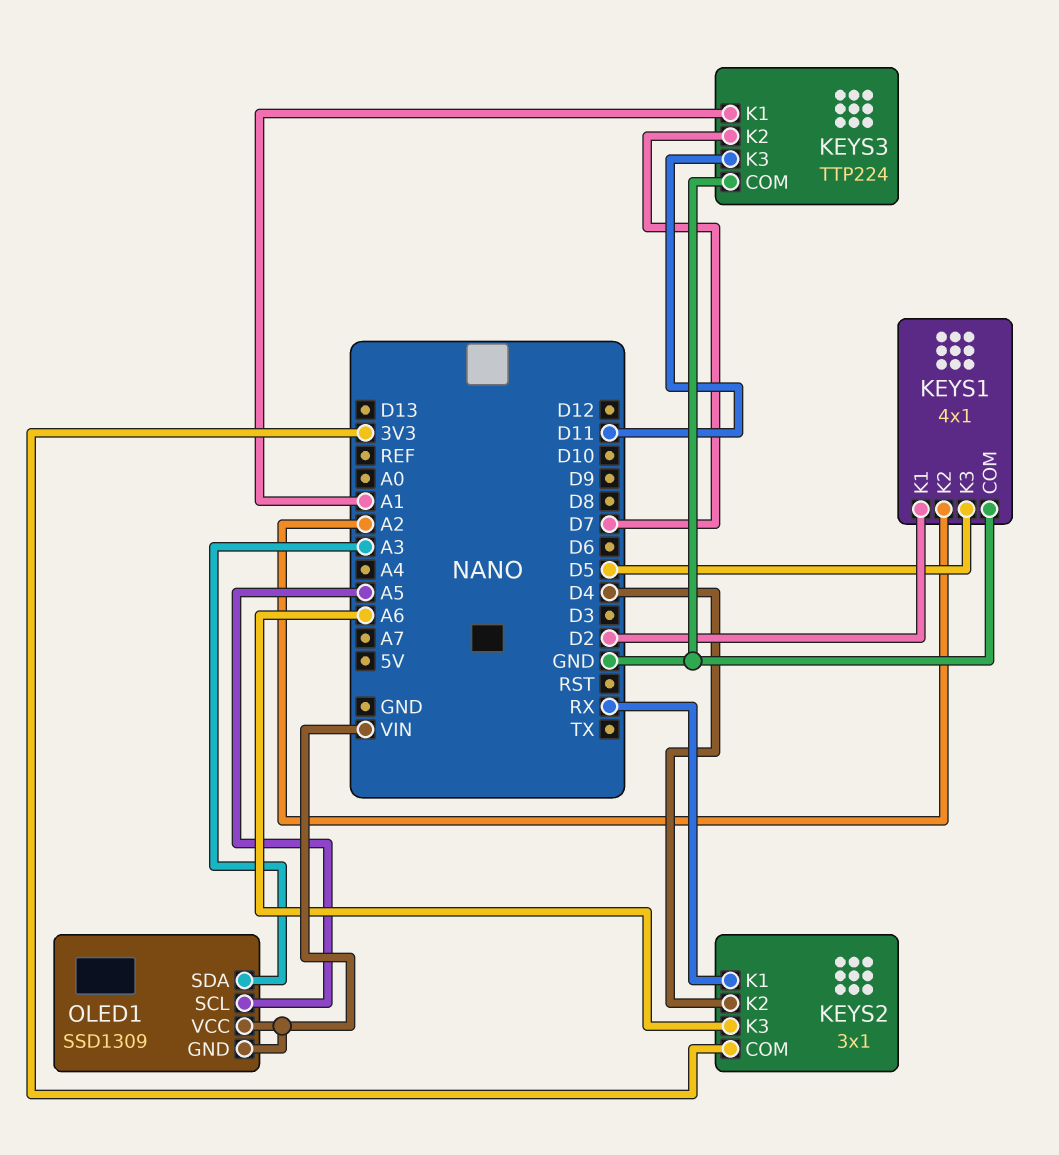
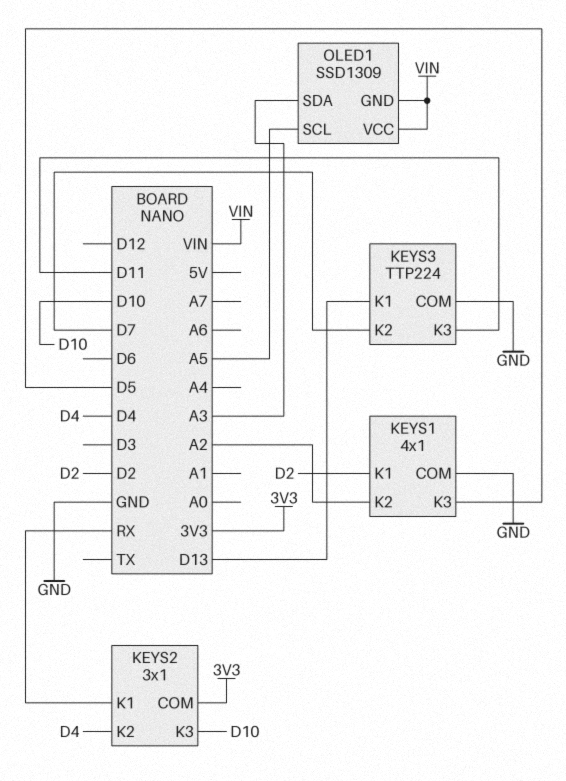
KEYS2 pin K3: A6 -> D10
KEYS3 pin K1: A1 -> D13

